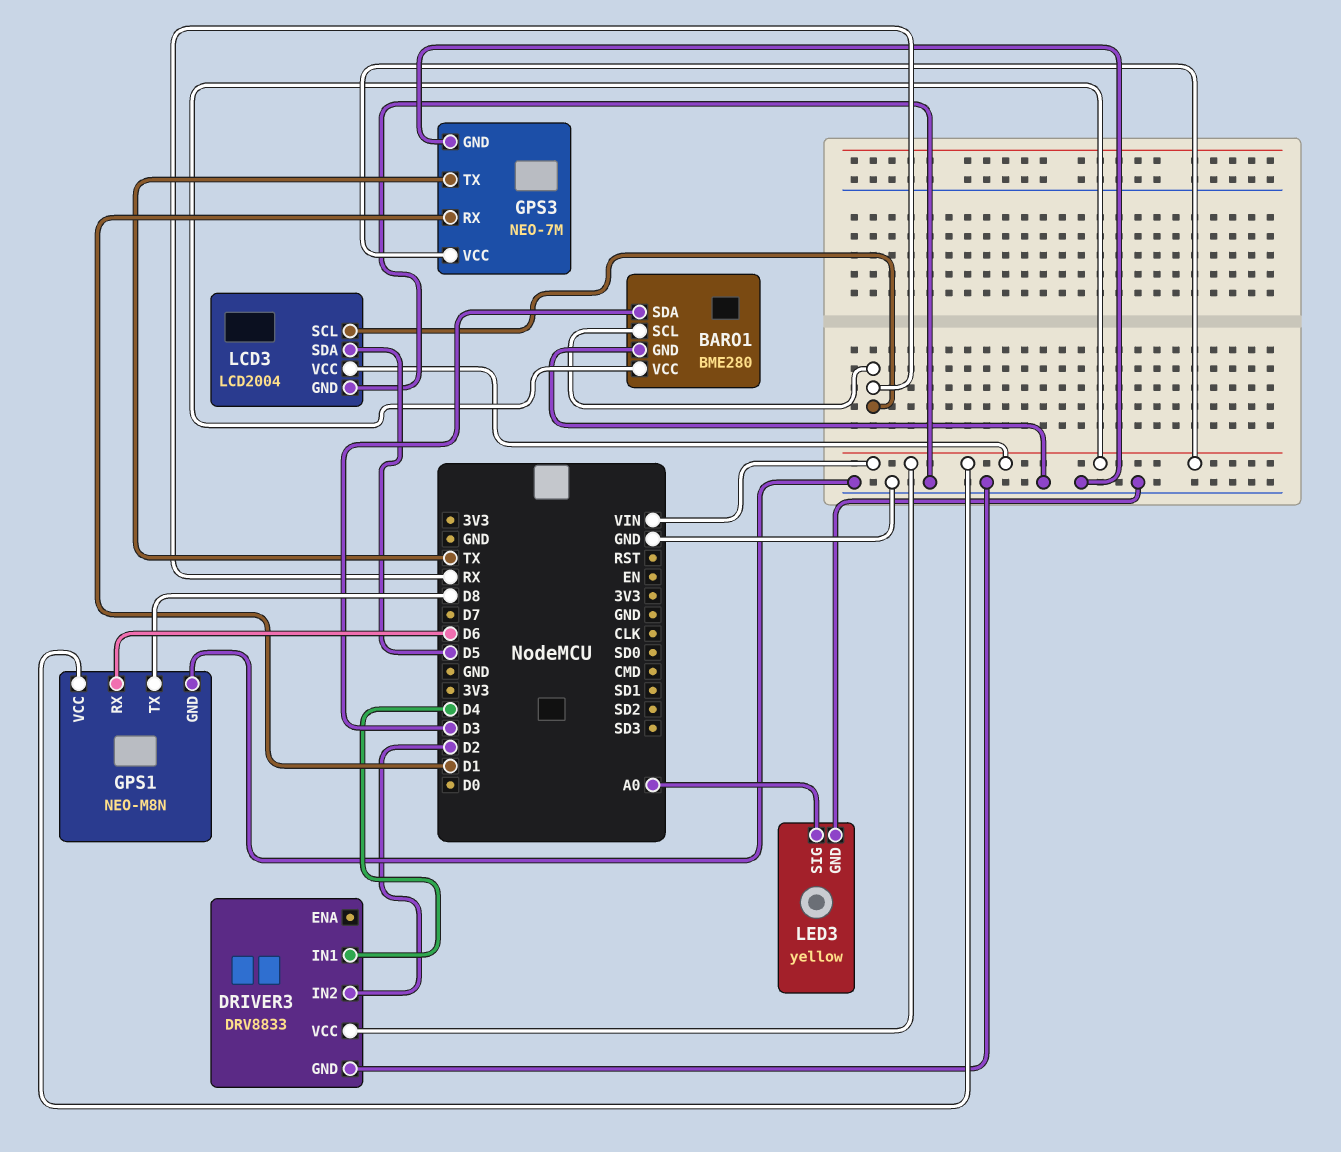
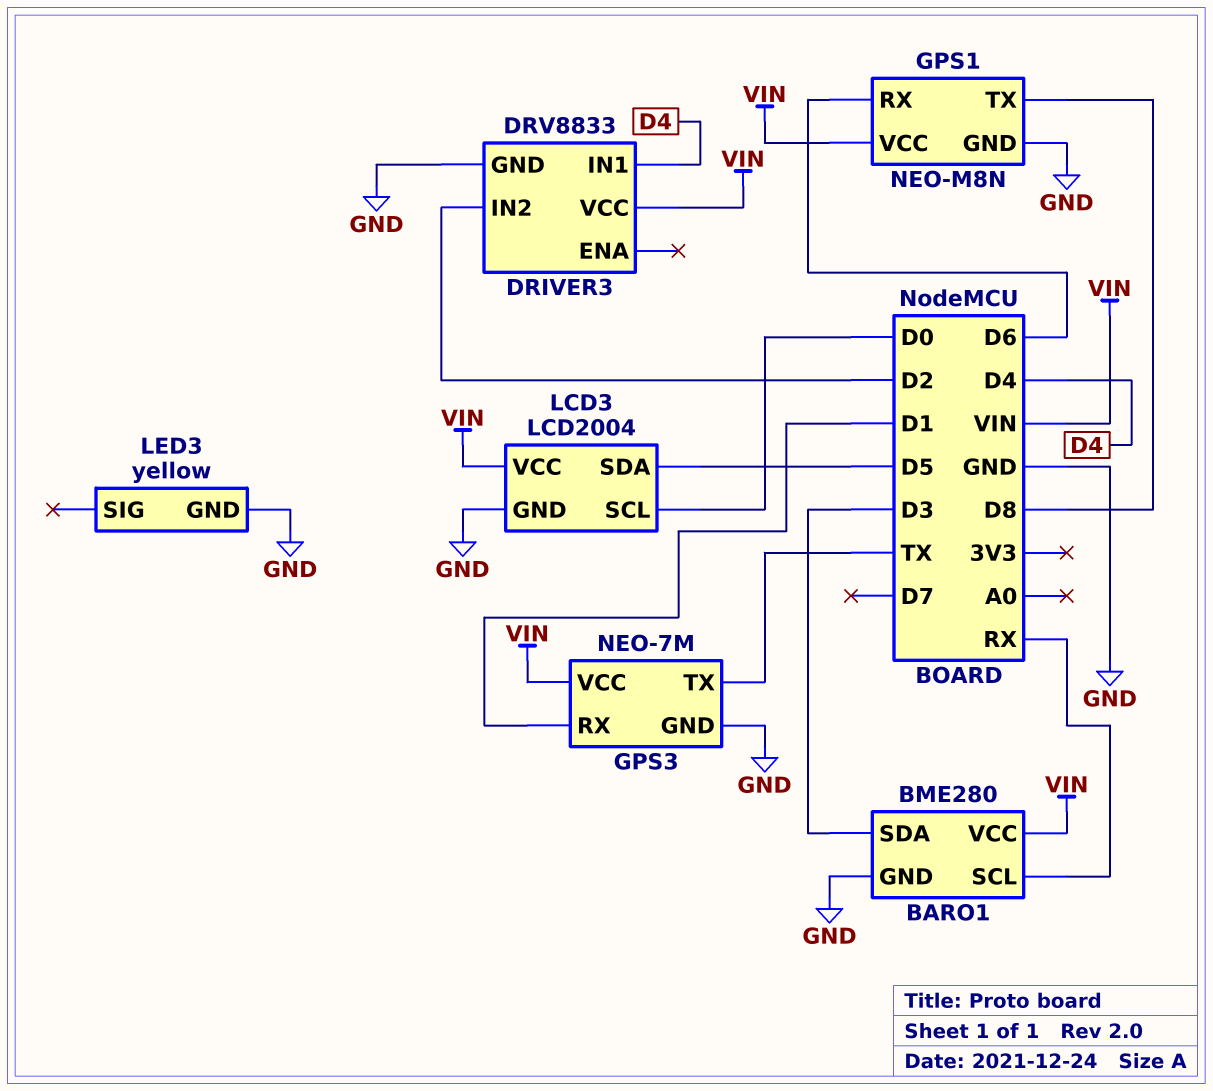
LCD3 pin SCL: RX -> D0
LED3 pin SIG: A0 -> none

